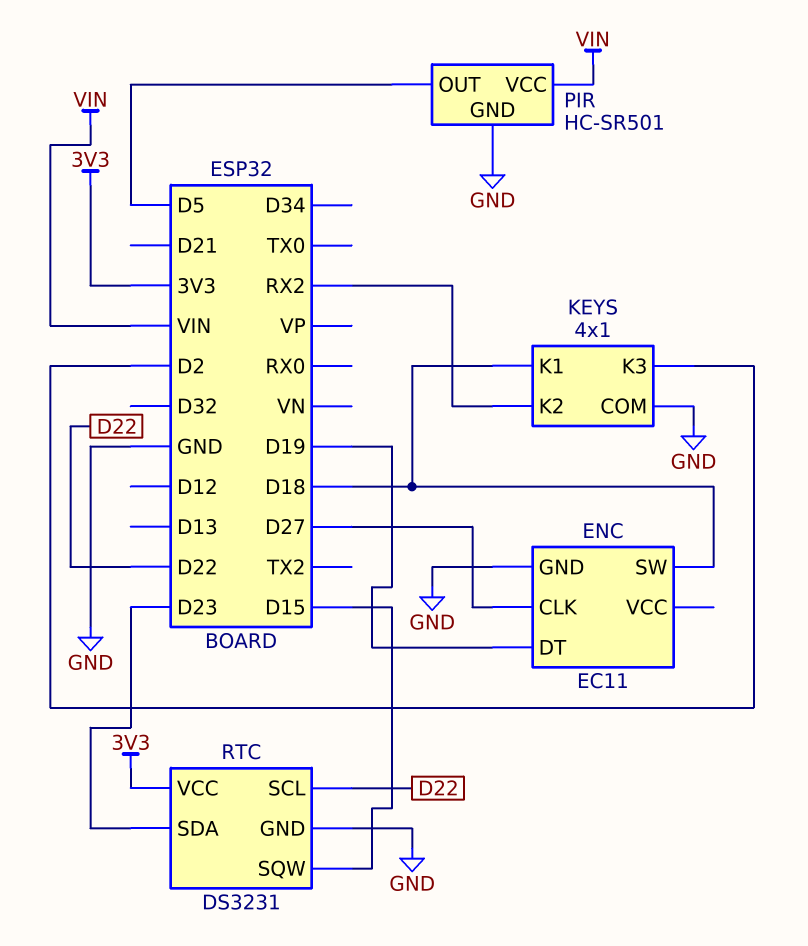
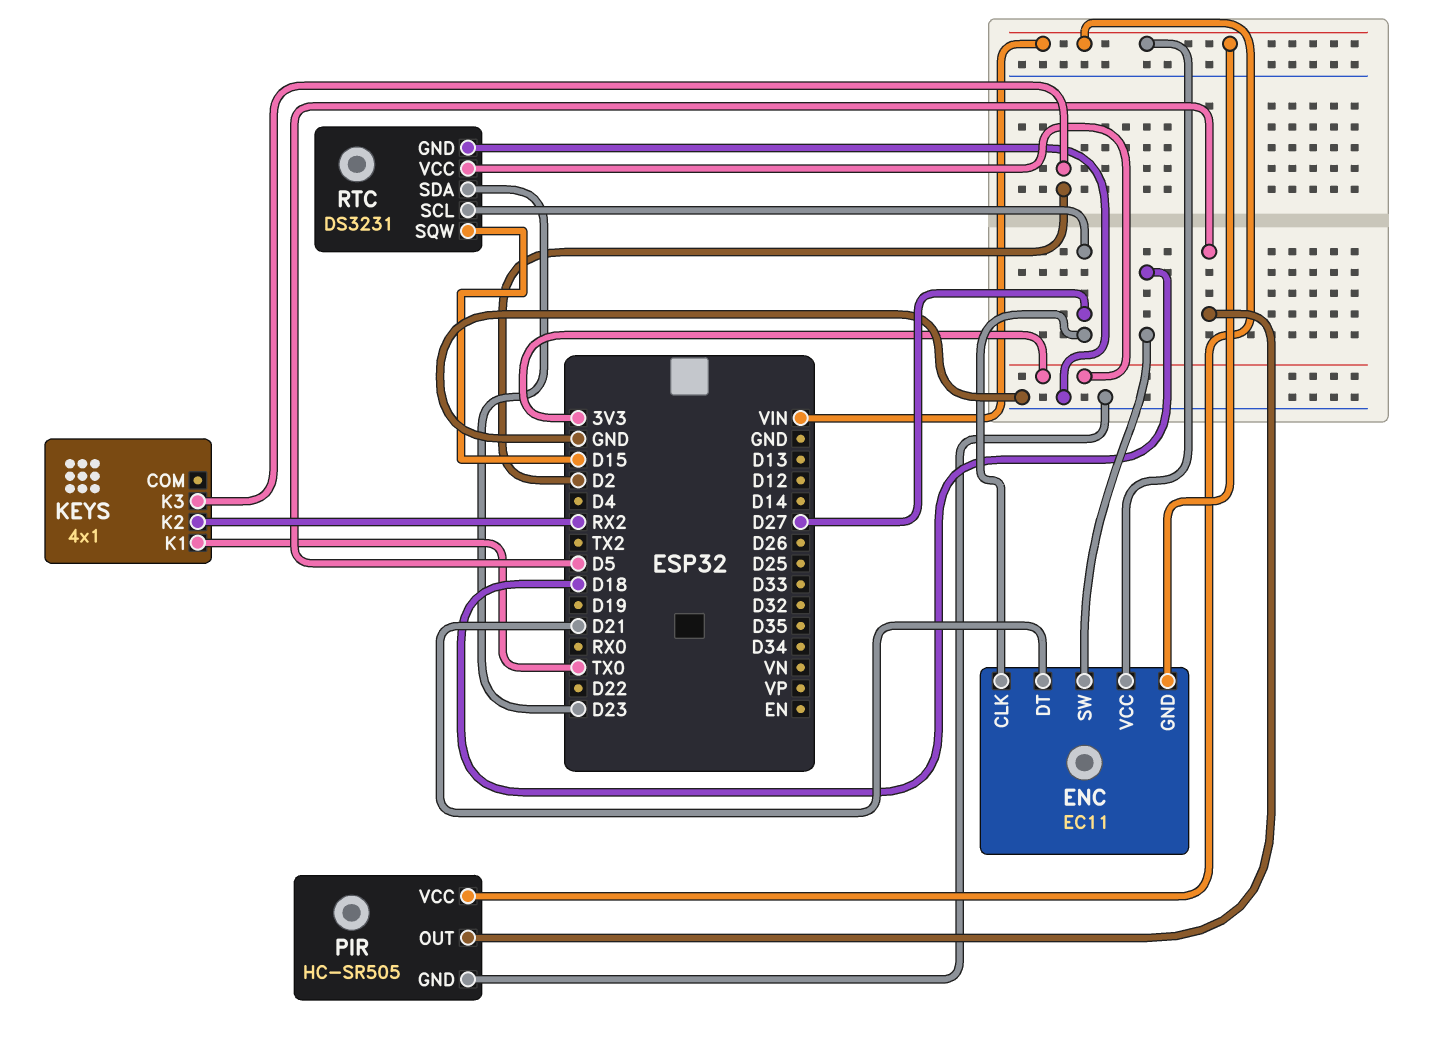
ENC pin DT: D19 -> D21
ENC pin GND: GND -> VIN
ENC pin VCC: none -> VIN
KEYS pin COM: GND -> none
KEYS pin K1: D18 -> TX0
PIR: HC-SR501 -> HC-SR505
RTC pin SCL: D22 -> D27

